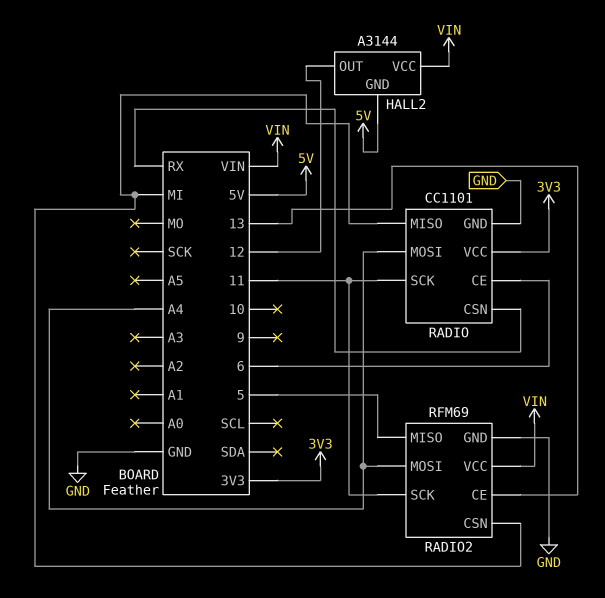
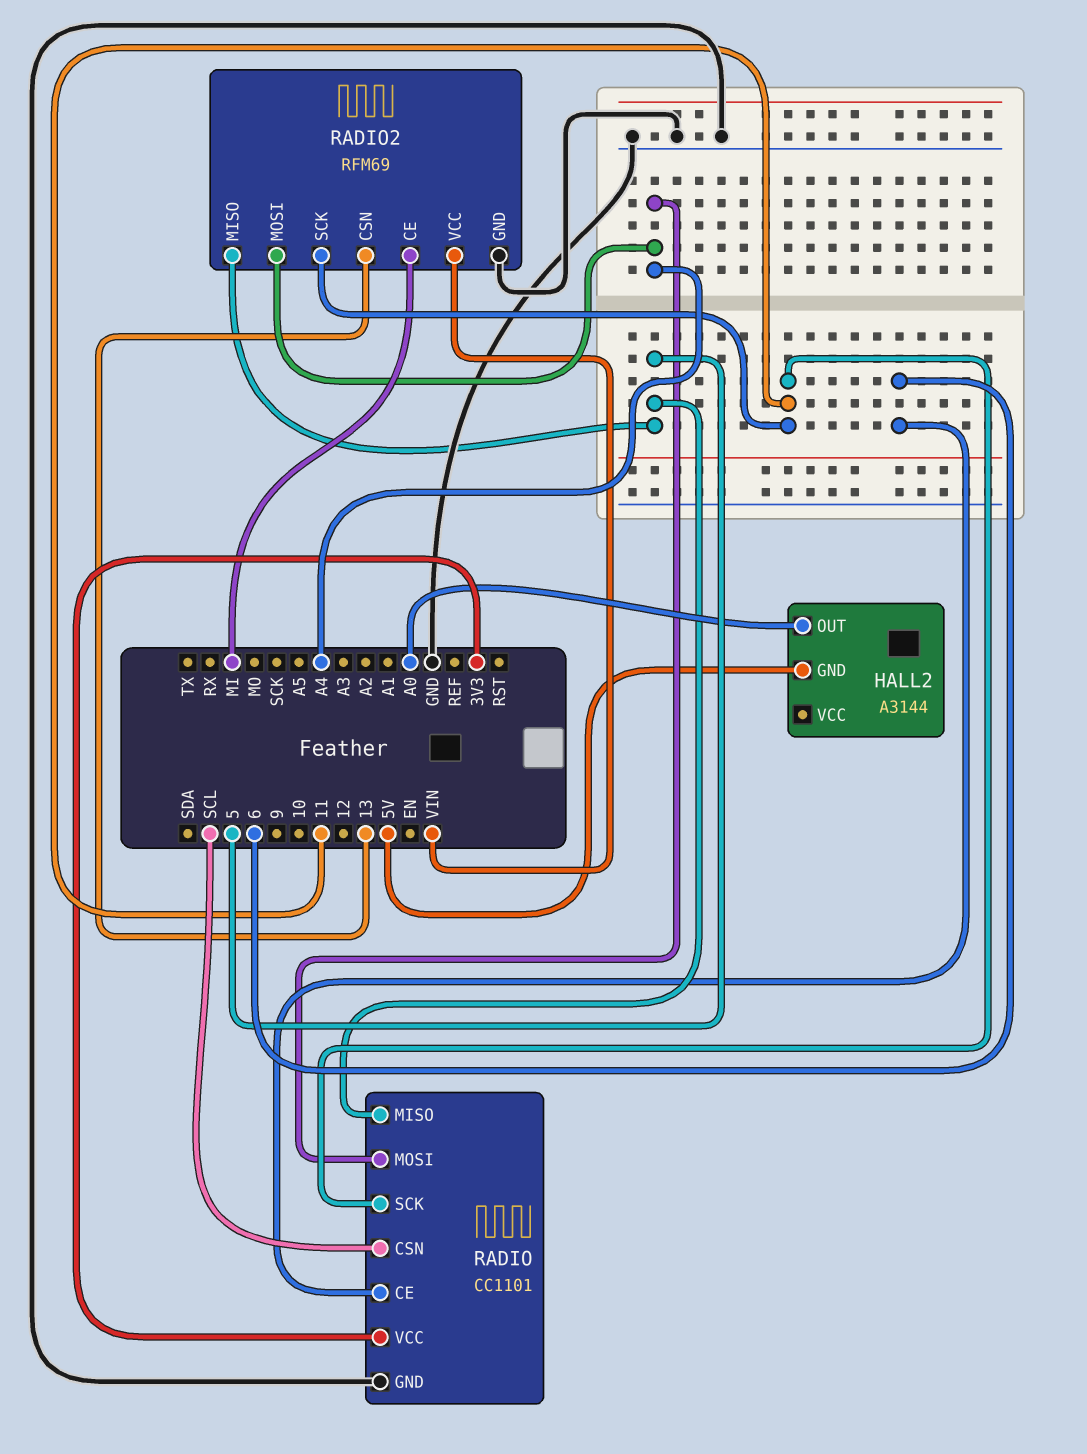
HALL2 pin OUT: 12 -> A0
HALL2 pin VCC: VIN -> none
RADIO pin CSN: RX -> SCL
RADIO pin MISO: MI -> 5
RADIO2 pin CE: 13 -> MI
RADIO2 pin CSN: MI -> 13

